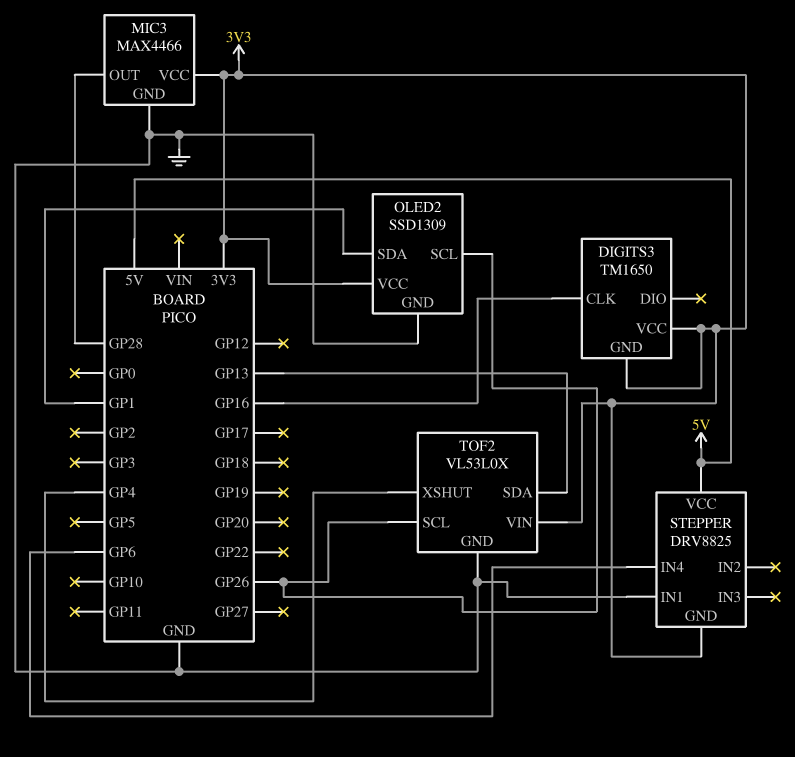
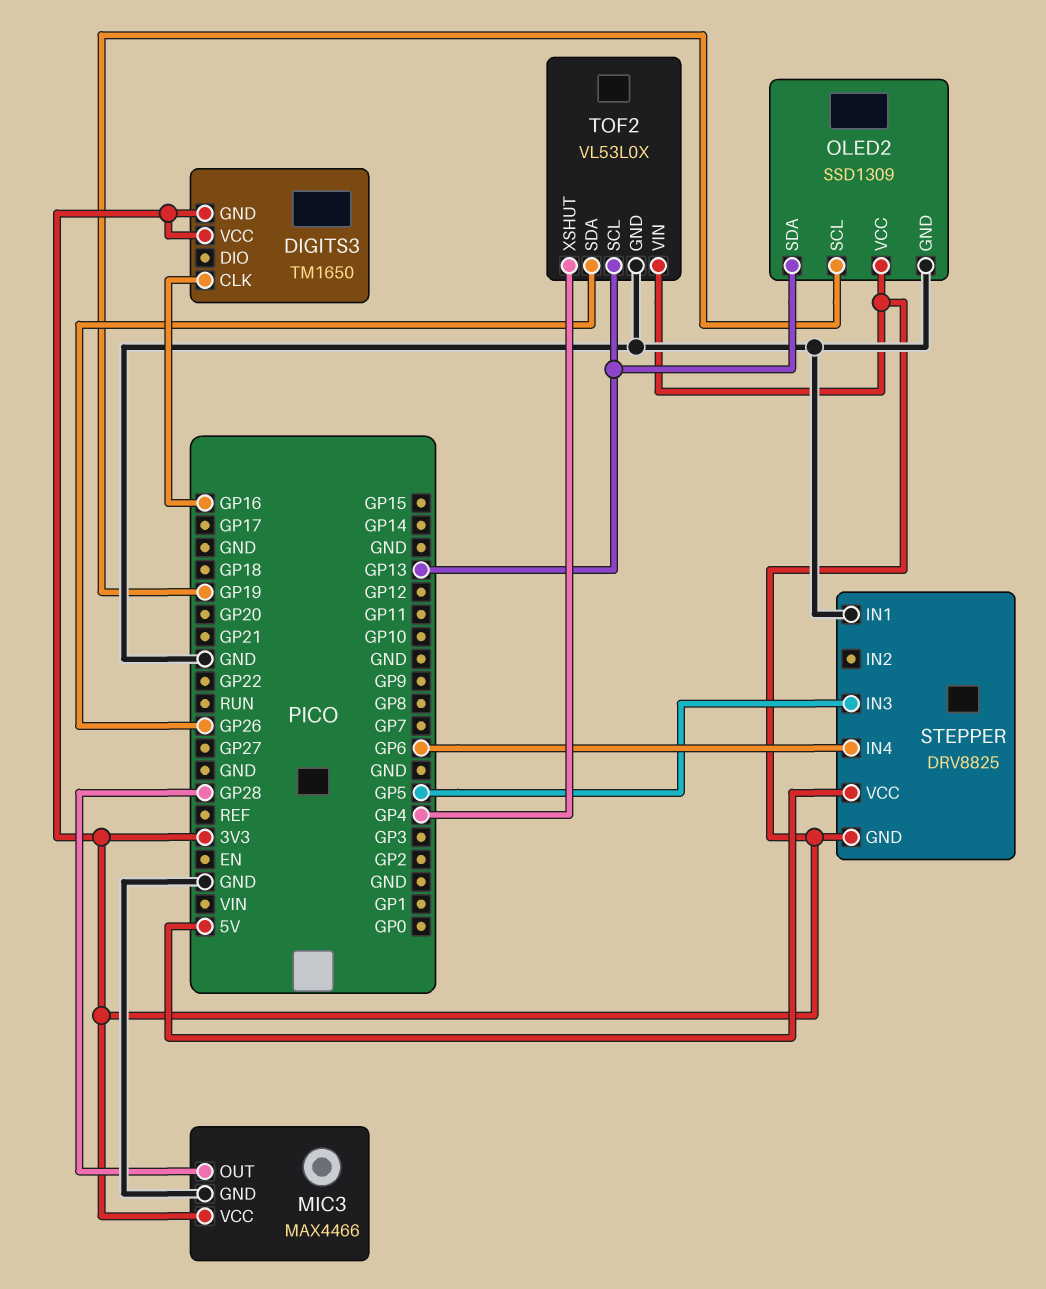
OLED2 pin SCL: GP26 -> GP19
OLED2 pin SDA: GP1 -> GP13
STEPPER pin IN3: none -> GP5
TOF2 pin SCL: GP26 -> GP13
TOF2 pin SDA: GP13 -> GP26

